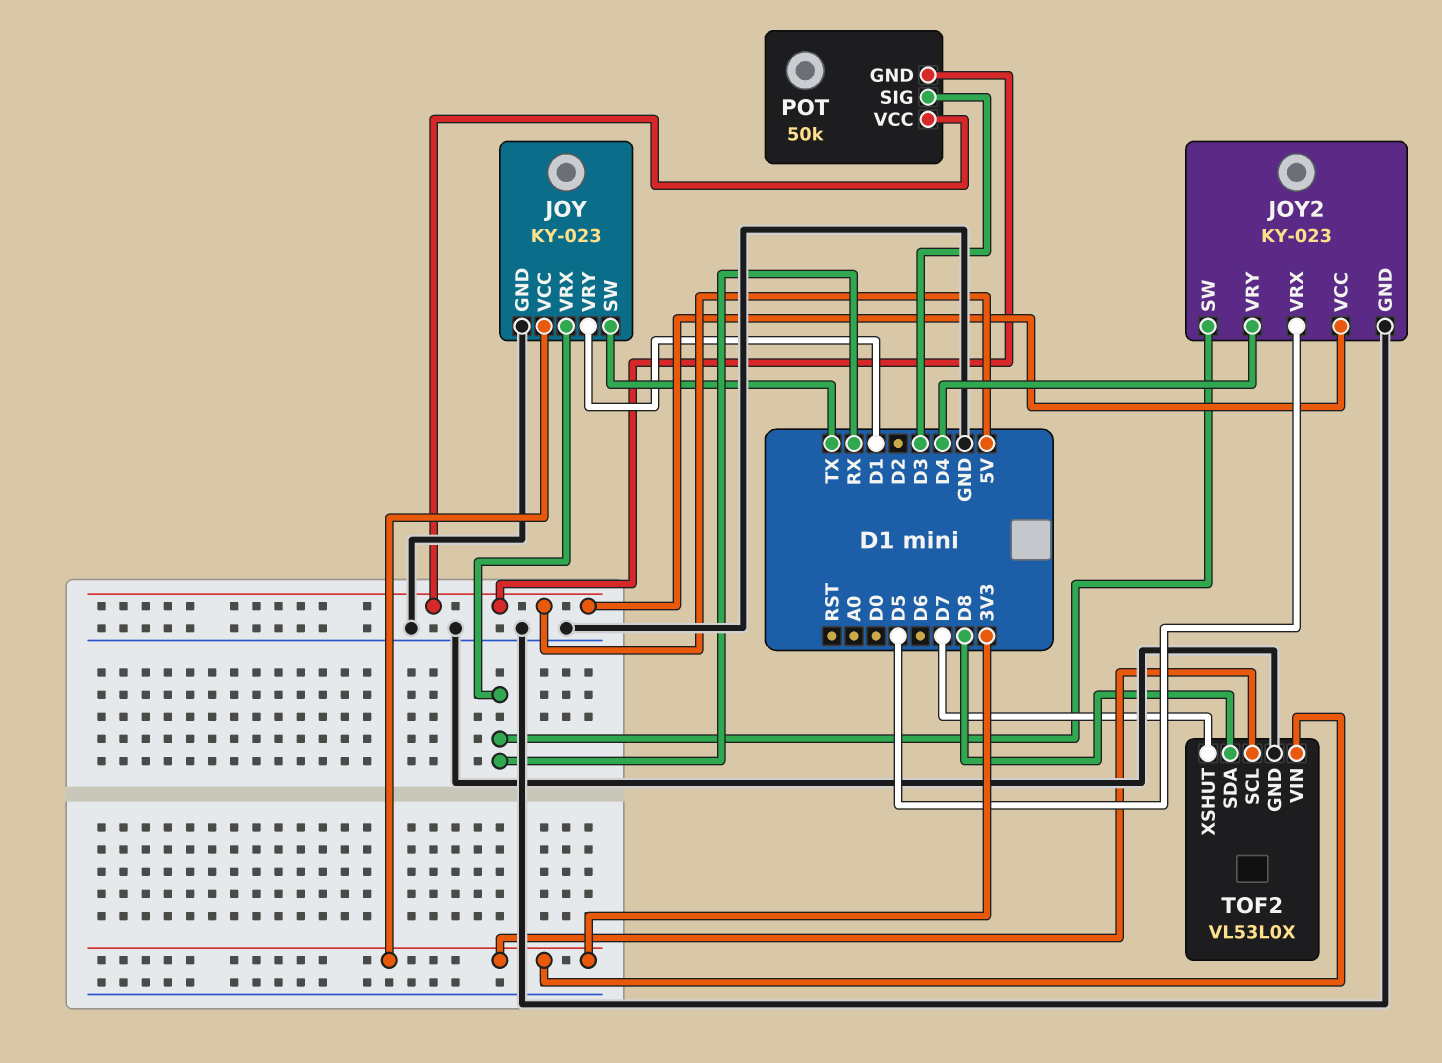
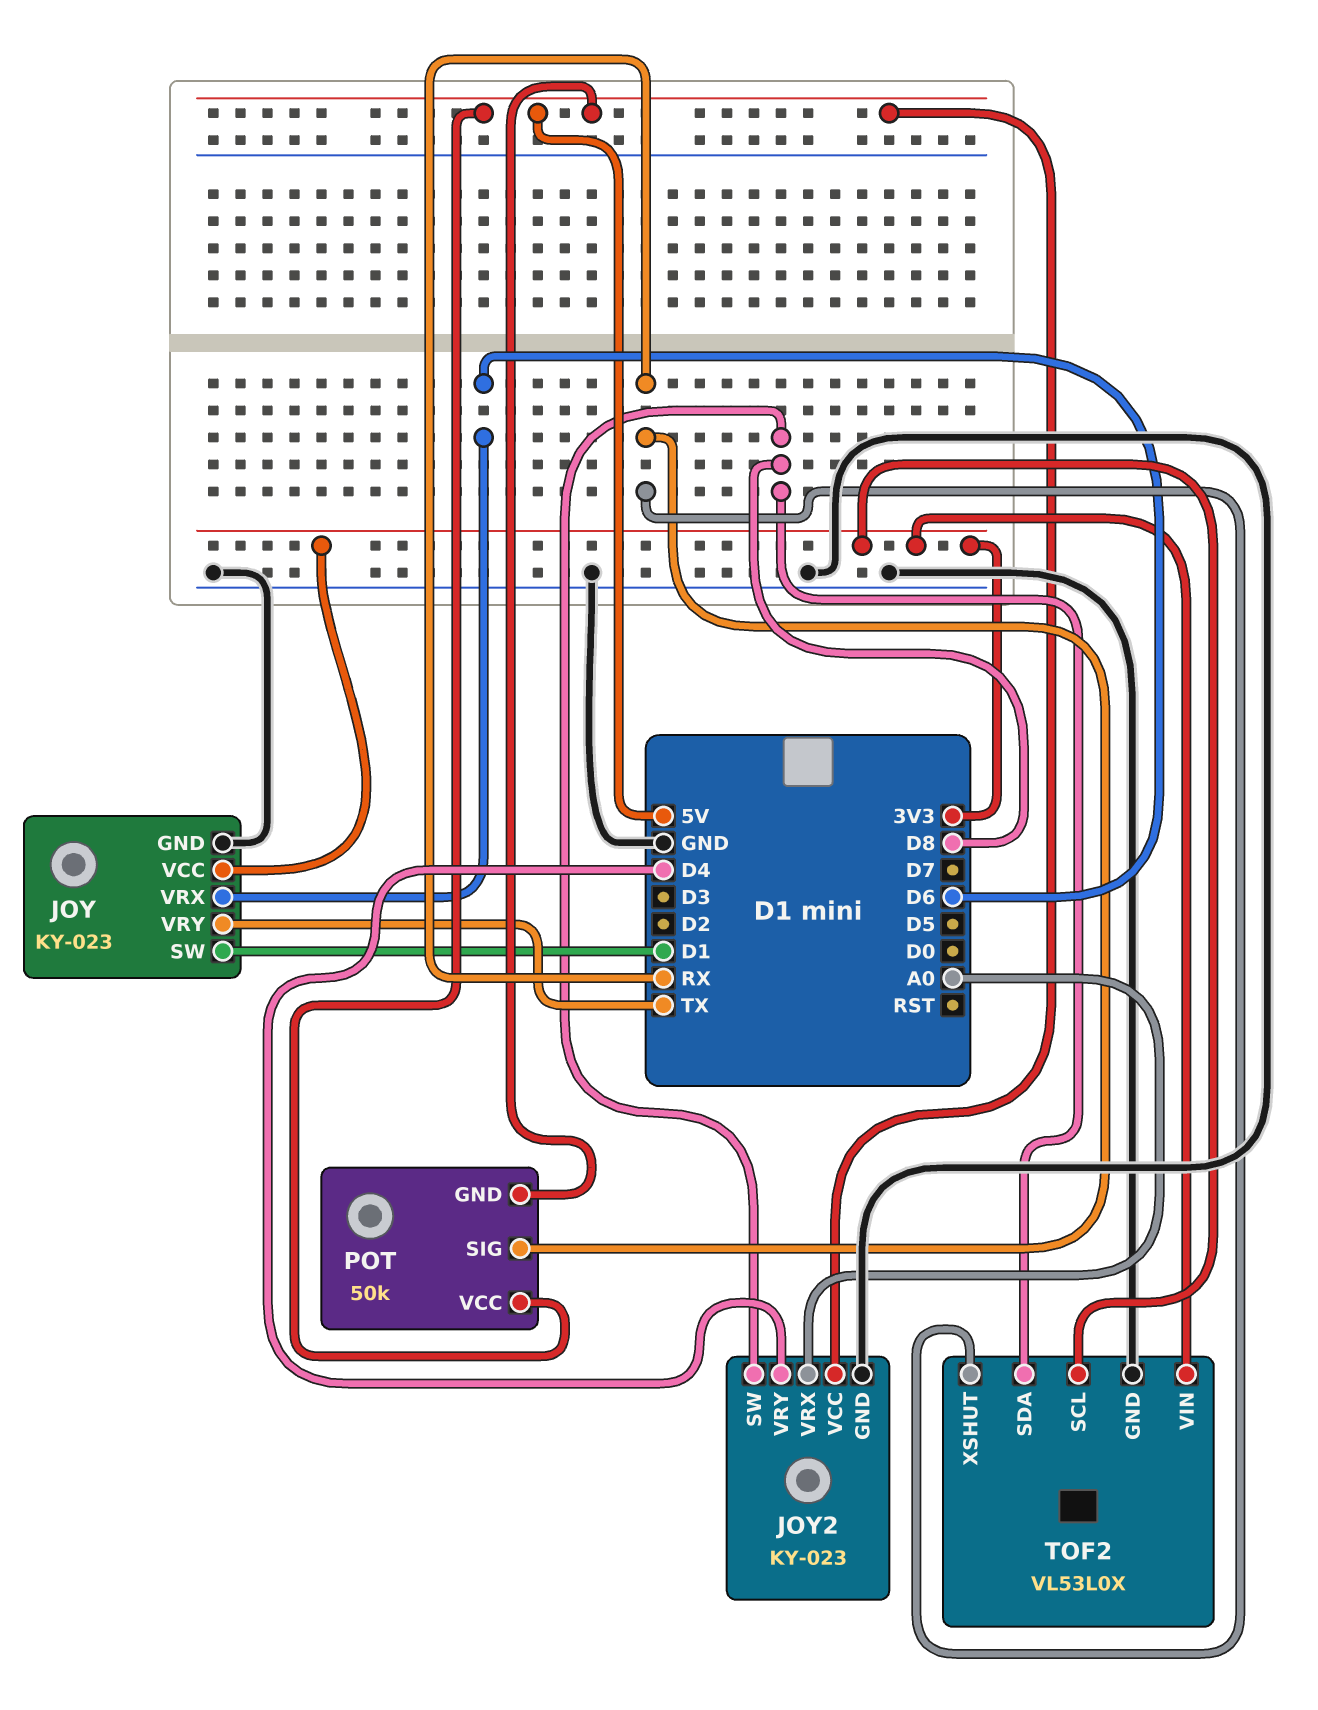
JOY pin SW: TX -> D1
JOY pin VRX: RX -> D6
JOY pin VRY: D1 -> TX
JOY2 pin SW: RX -> D8
JOY2 pin VRX: D5 -> A0
POT pin SIG: D3 -> RX
TOF2 pin XSHUT: D7 -> RX

